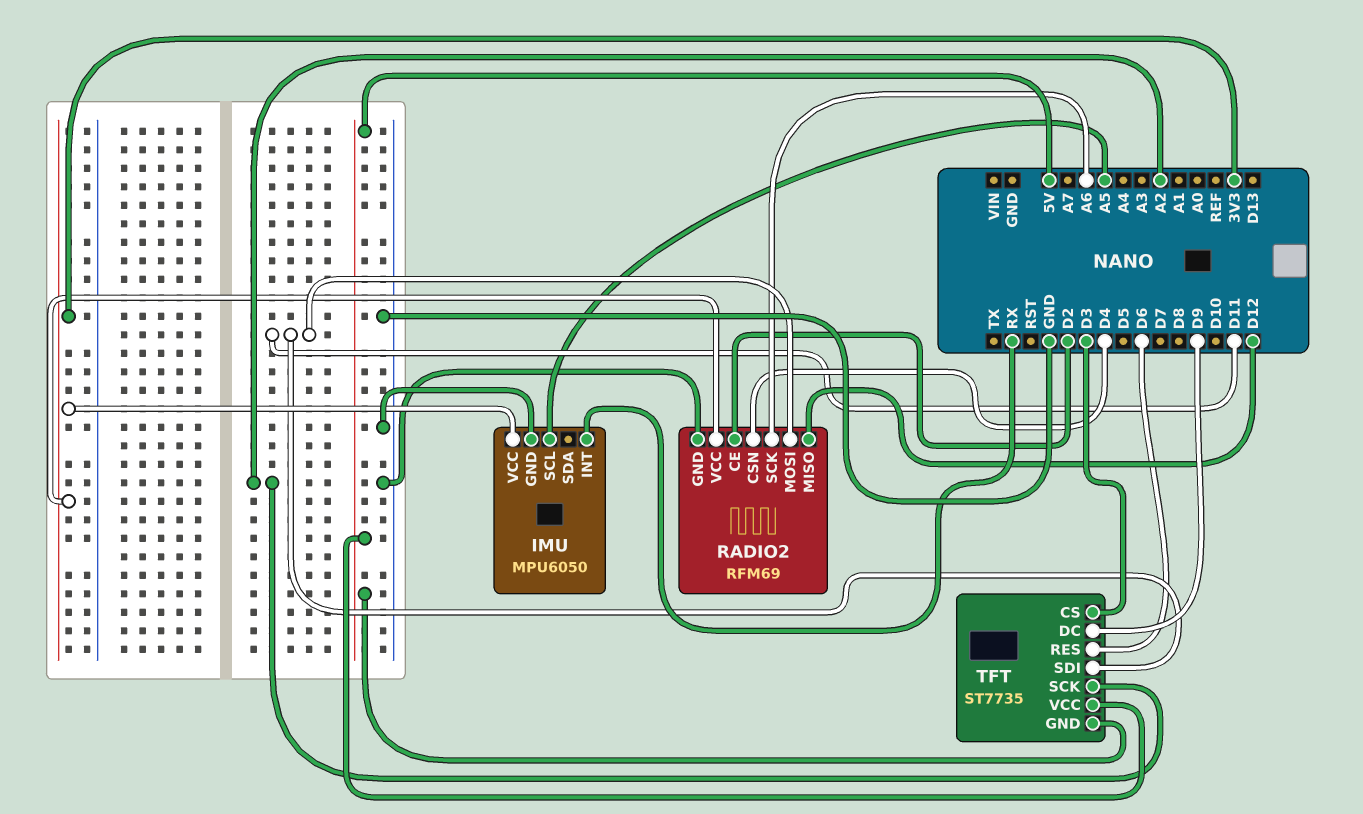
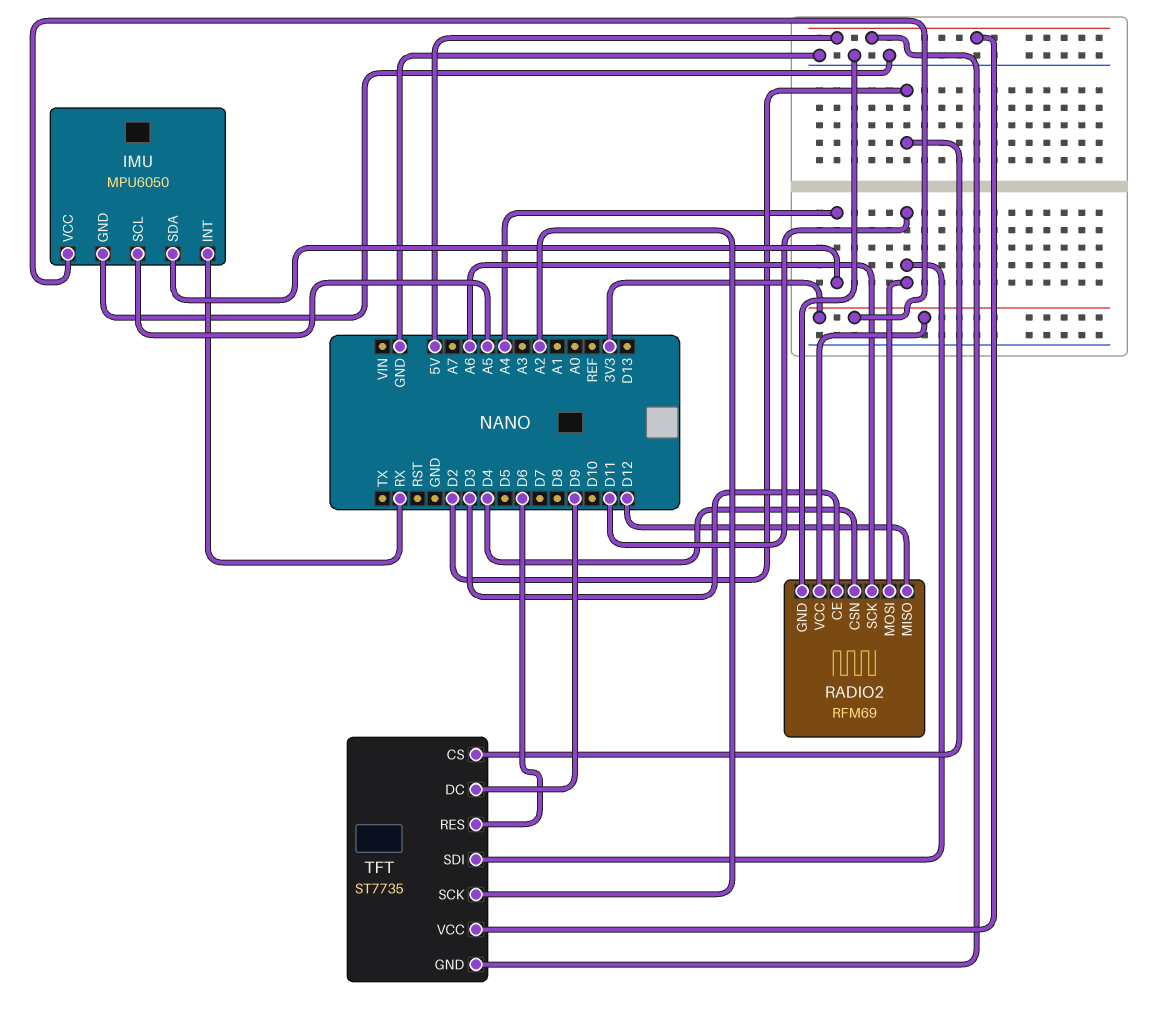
IMU pin SDA: none -> A4
RADIO2 pin CE: D2 -> D3
TFT pin CS: D3 -> D2

